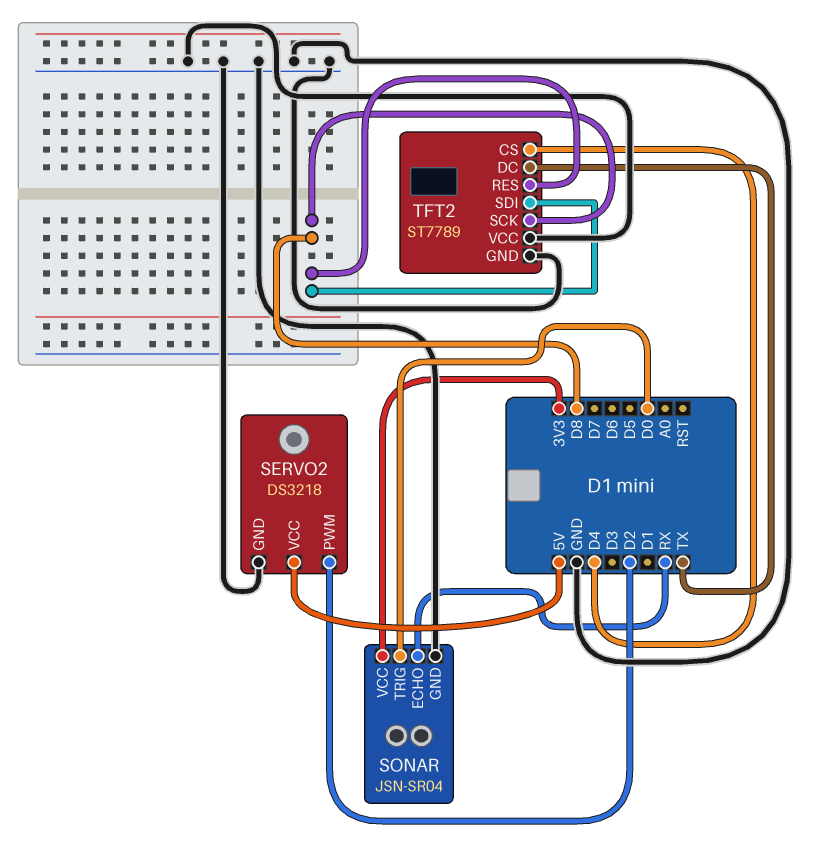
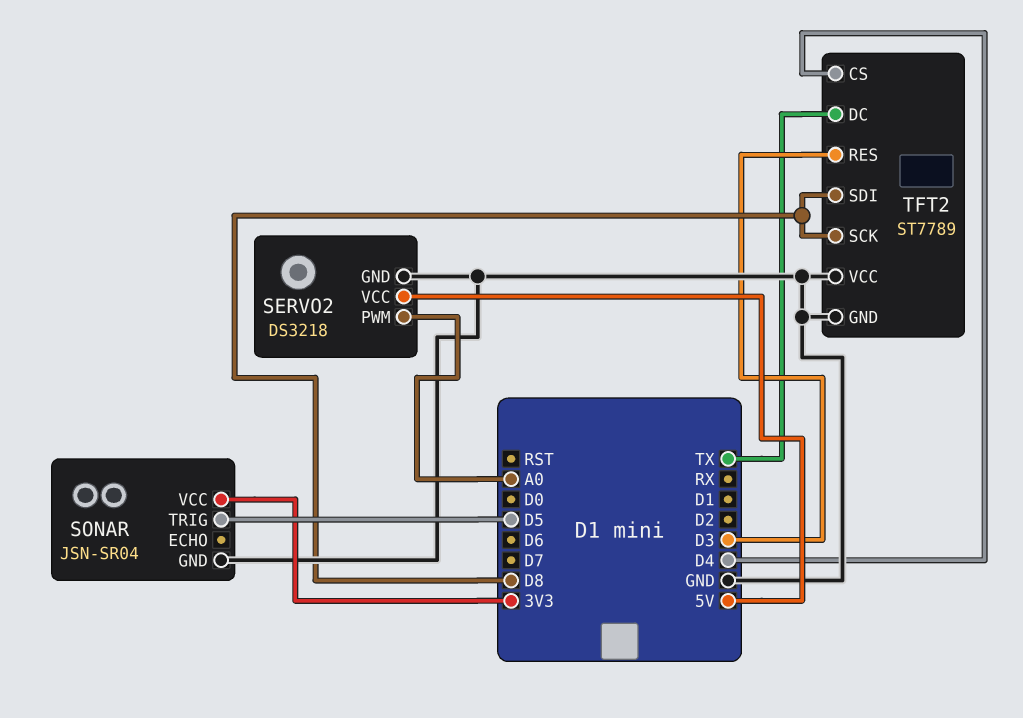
SERVO2 pin PWM: D2 -> A0
SONAR pin ECHO: RX -> none
SONAR pin TRIG: D0 -> D5
TFT2 pin RES: D8 -> D3

